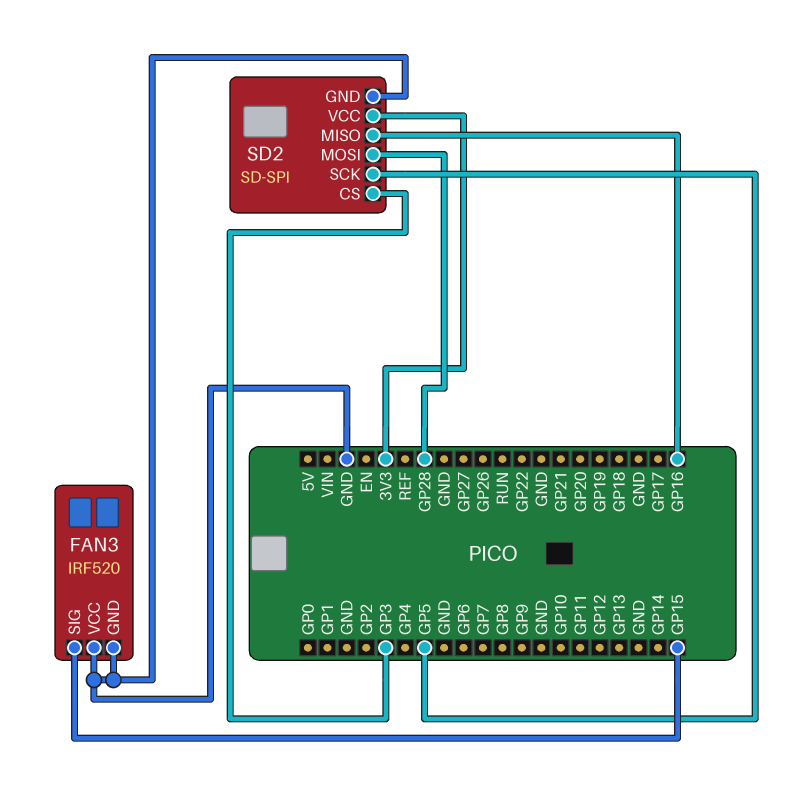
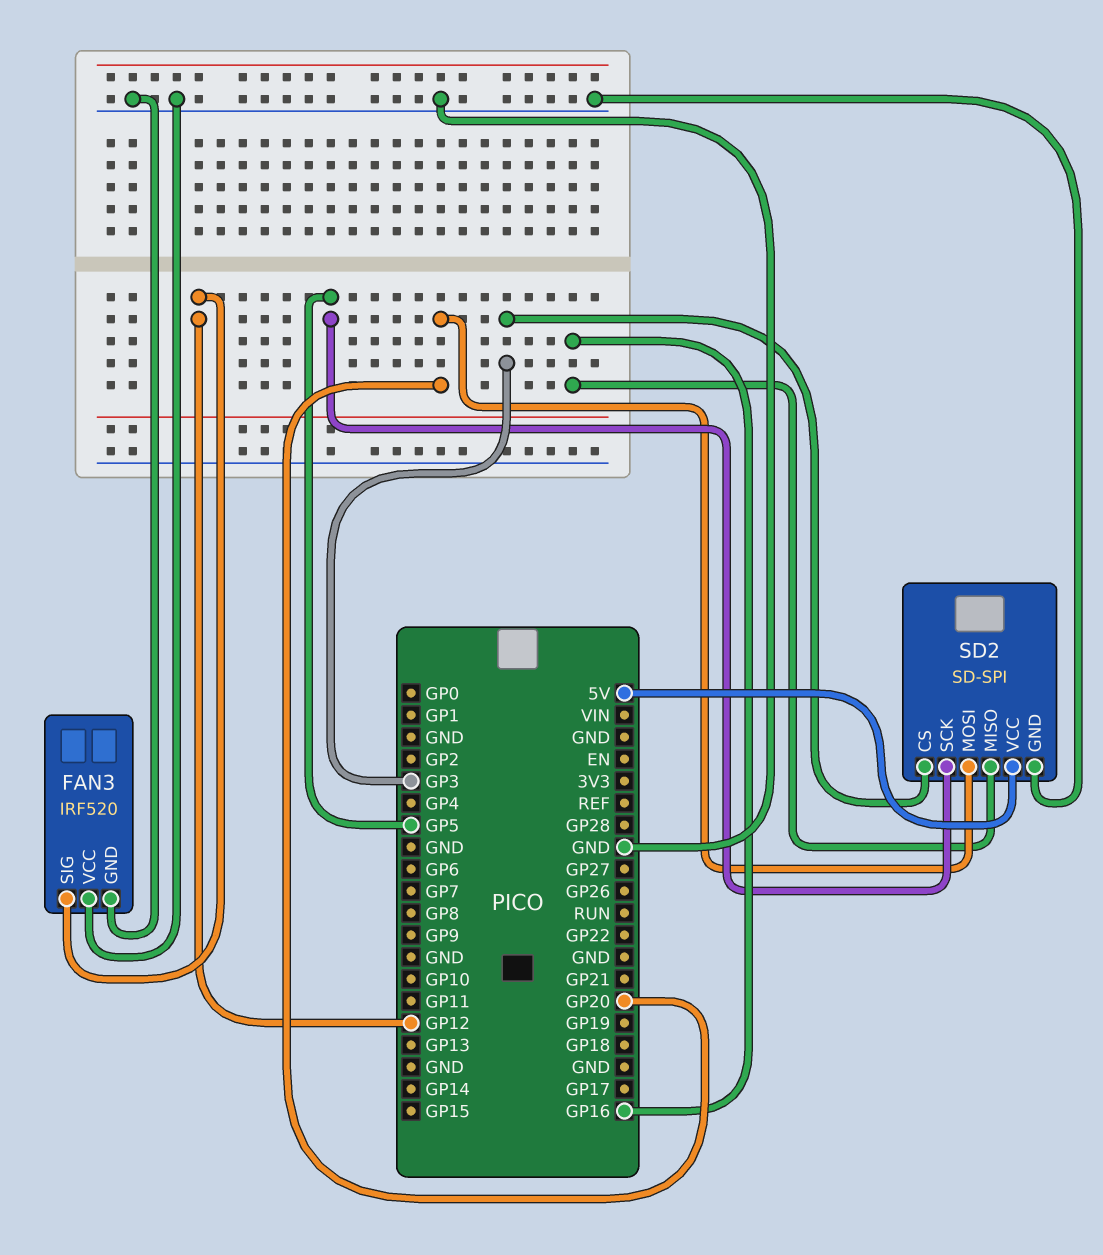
FAN3 pin SIG: GP15 -> GP12
SD2 pin MOSI: GP28 -> GP20
SD2 pin VCC: 3V3 -> 5V

